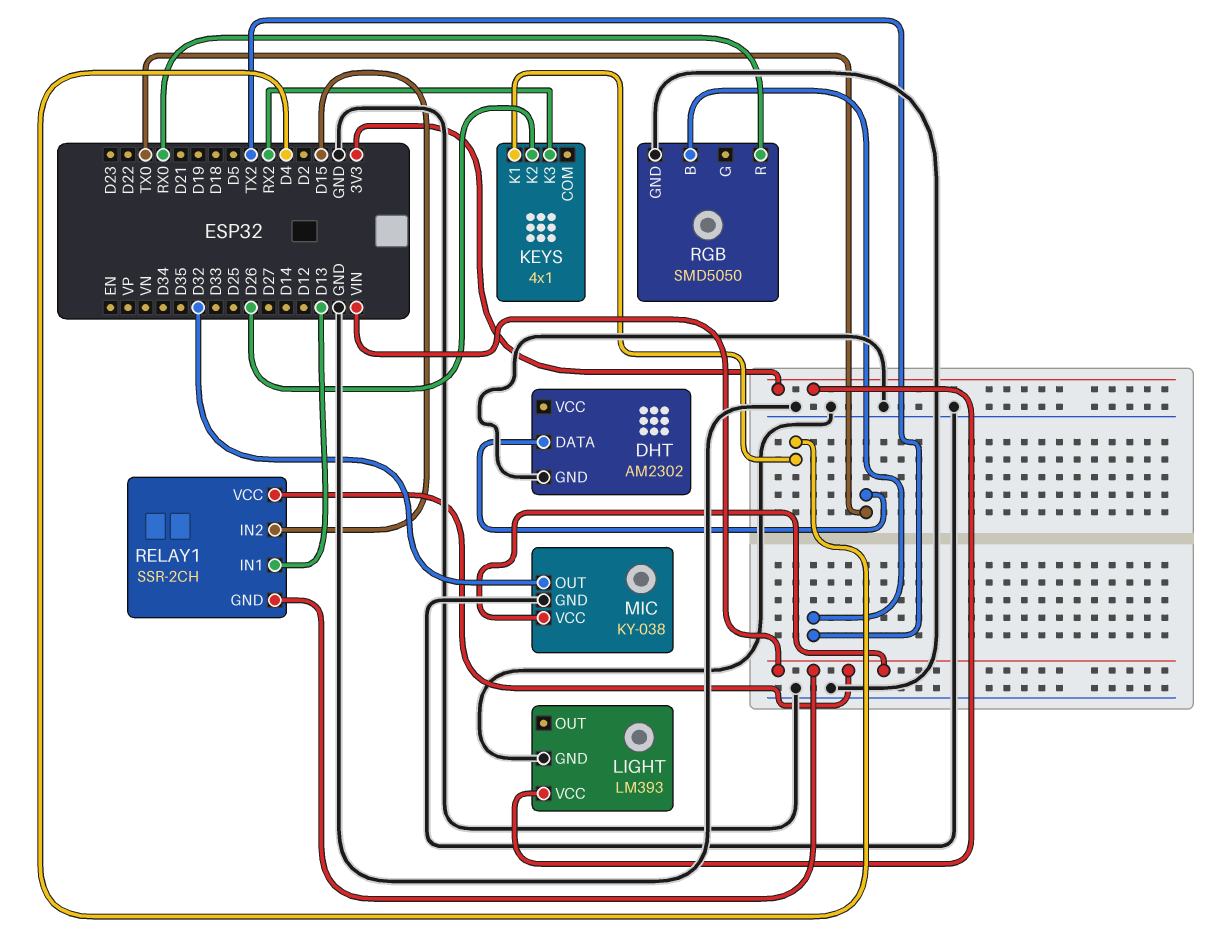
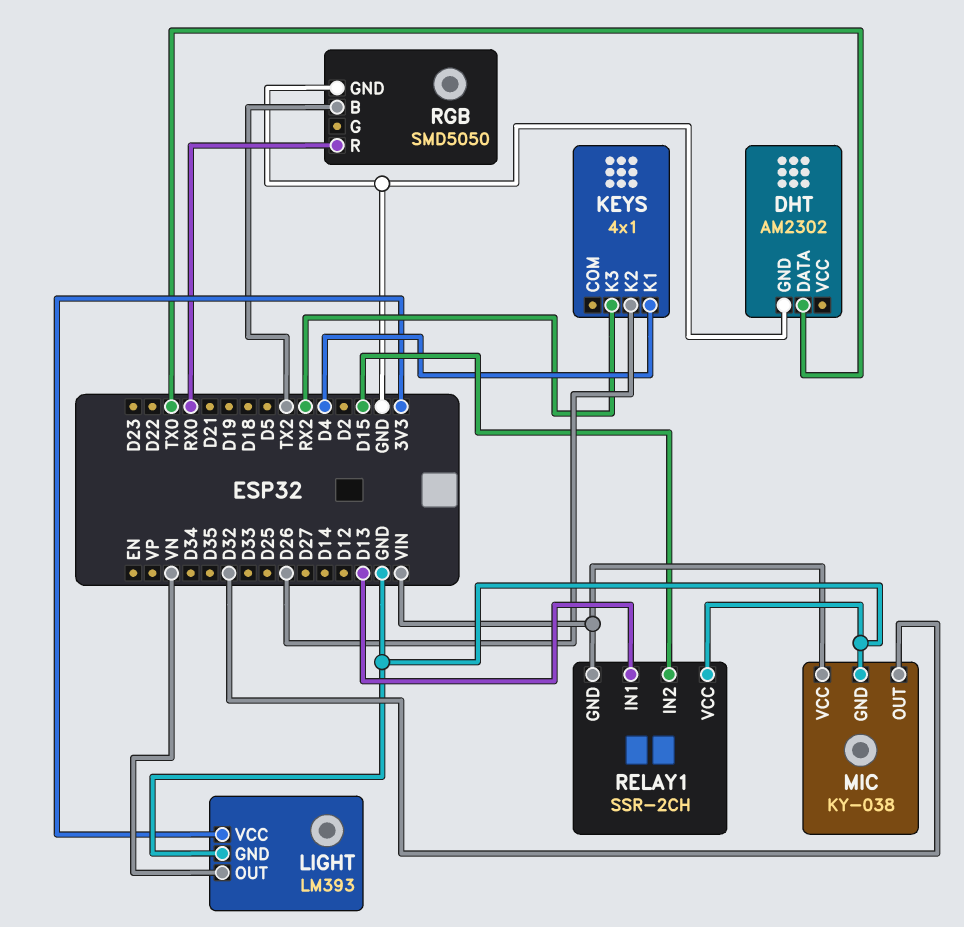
LIGHT pin OUT: none -> VN
RELAY1 pin VCC: VIN -> GND

